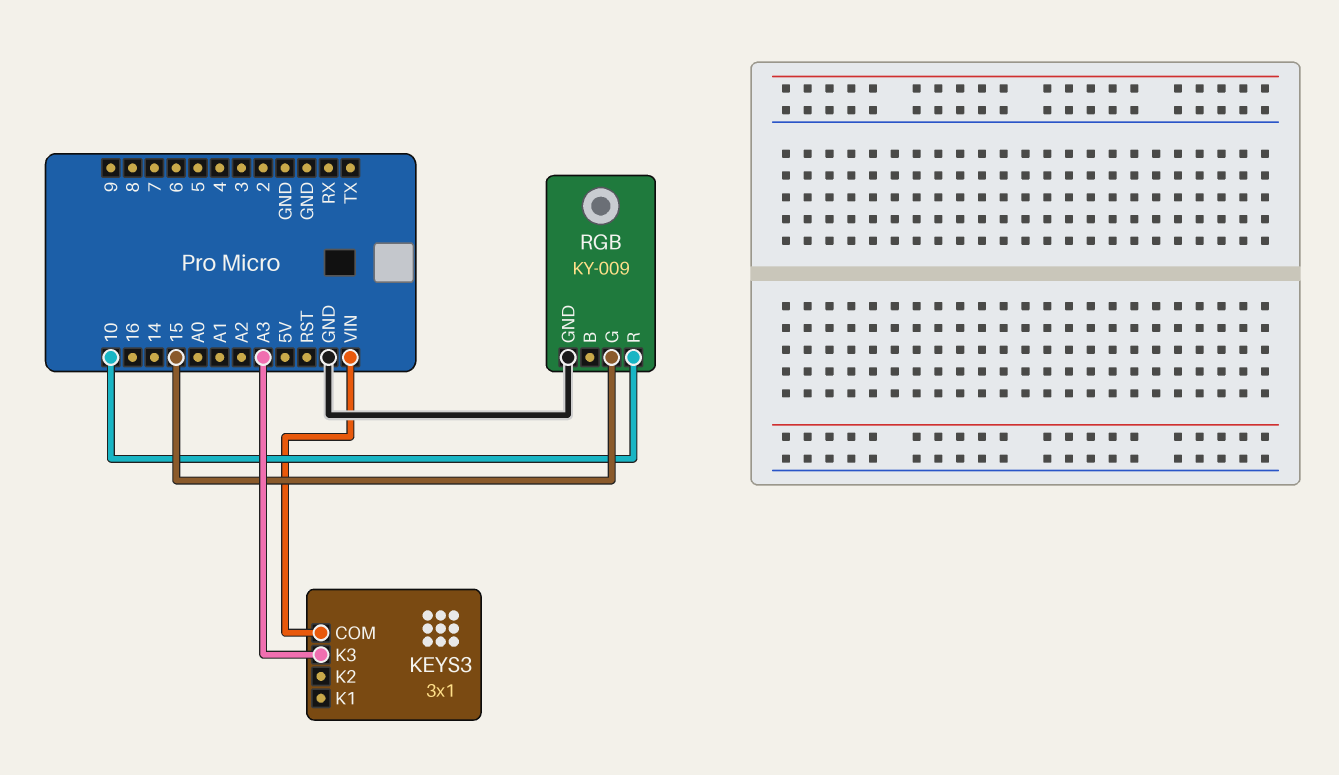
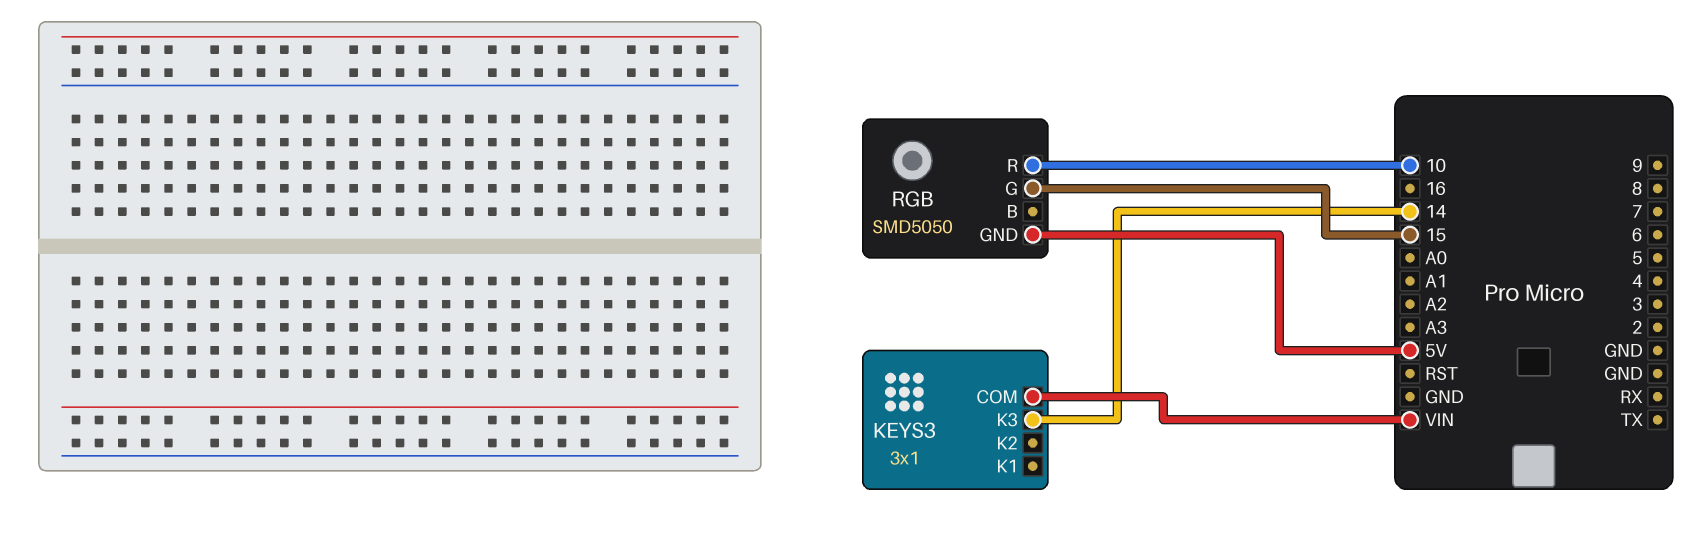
KEYS3 pin K3: A3 -> 14
RGB: KY-009 -> SMD5050
RGB pin GND: GND -> 5V

